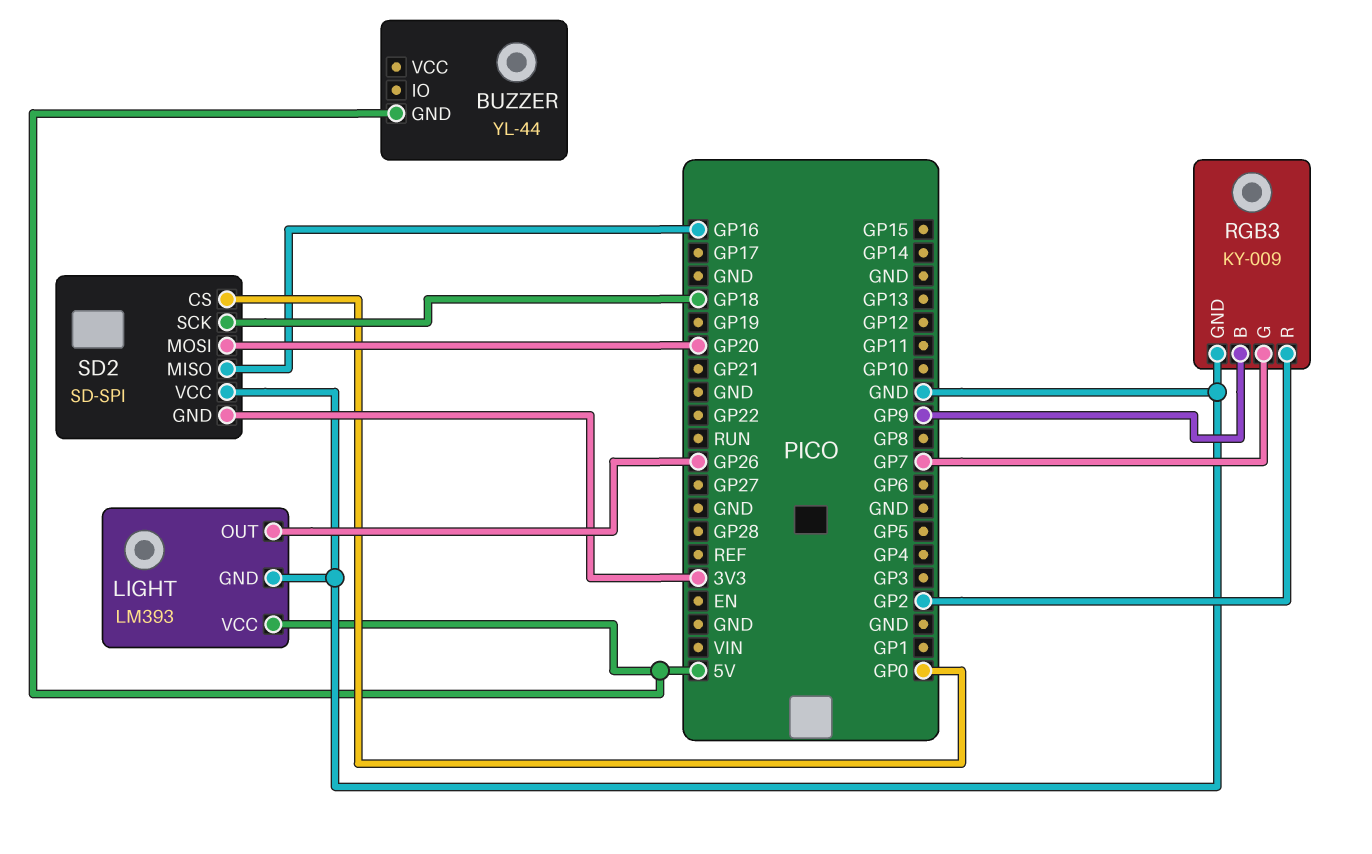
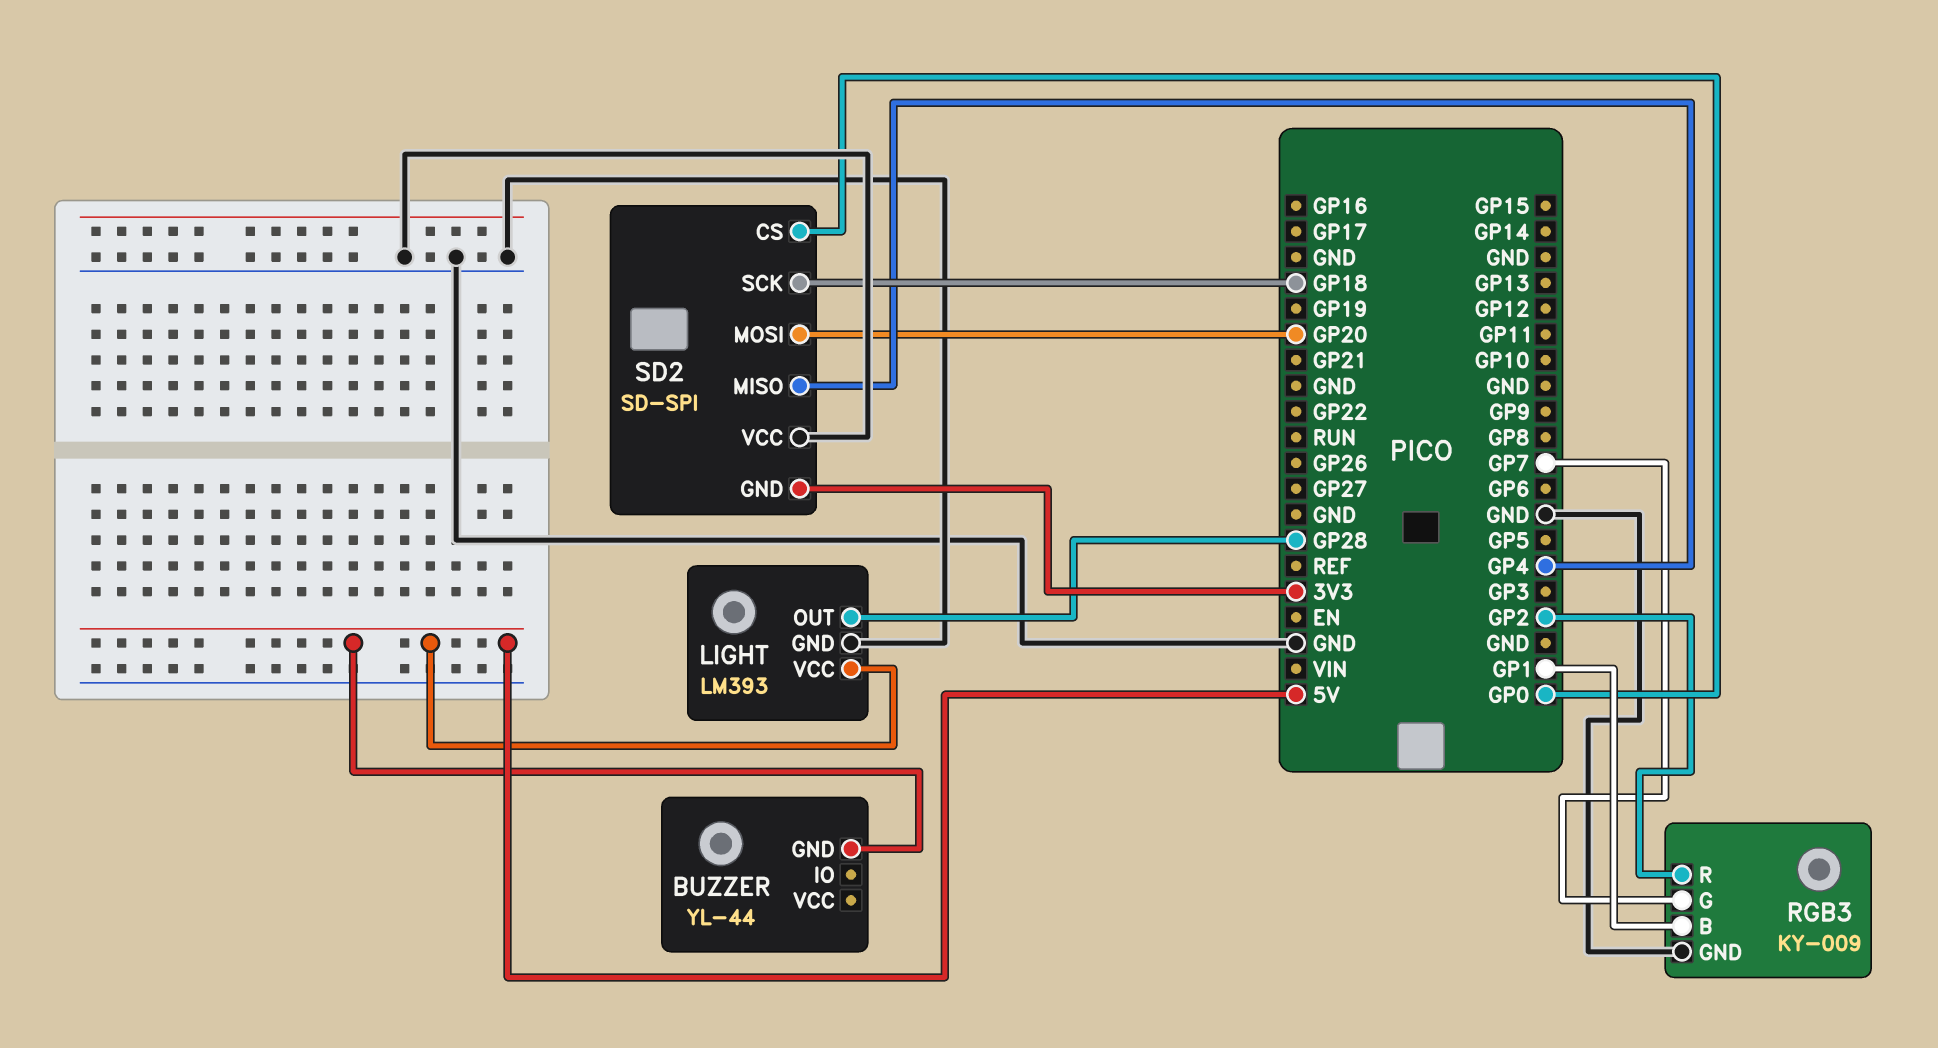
LIGHT pin OUT: GP26 -> GP28
RGB3 pin B: GP9 -> GP1
SD2 pin MISO: GP16 -> GP4

